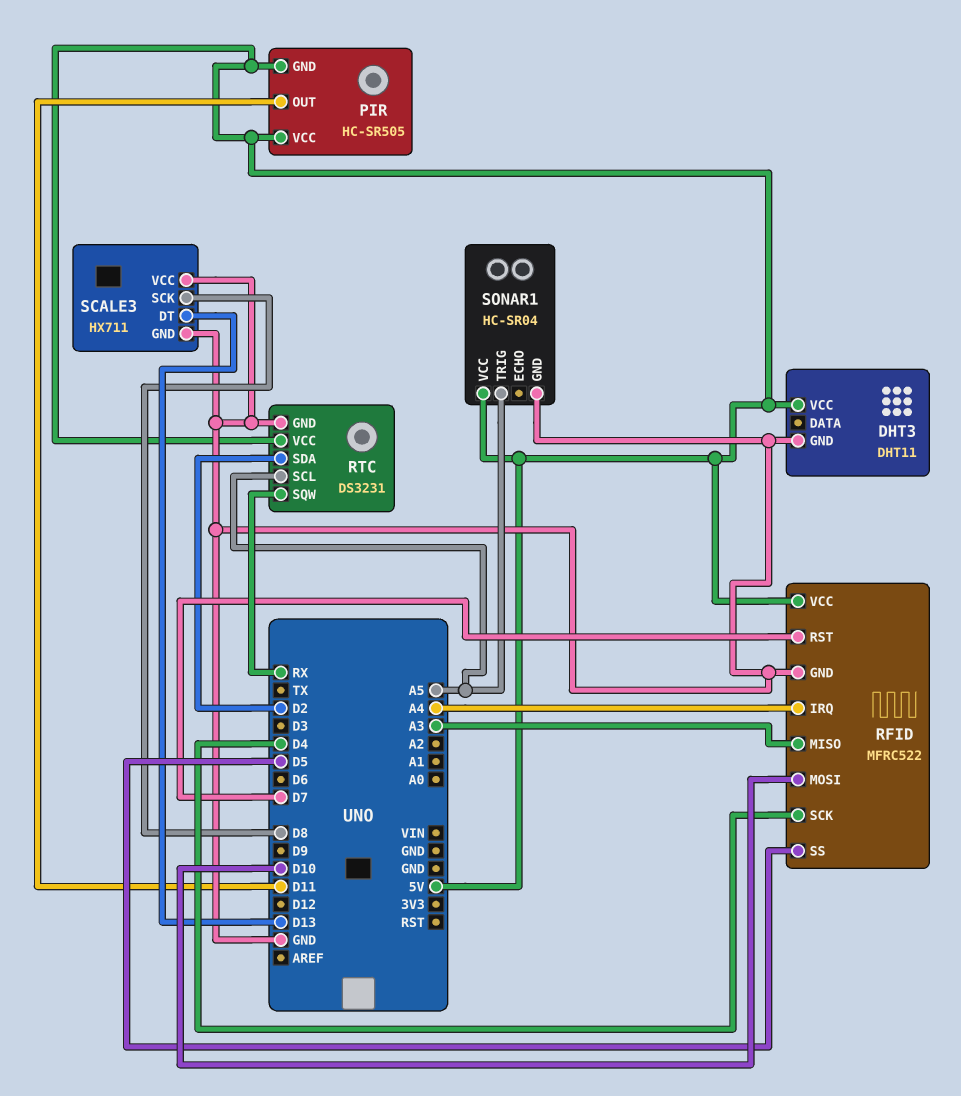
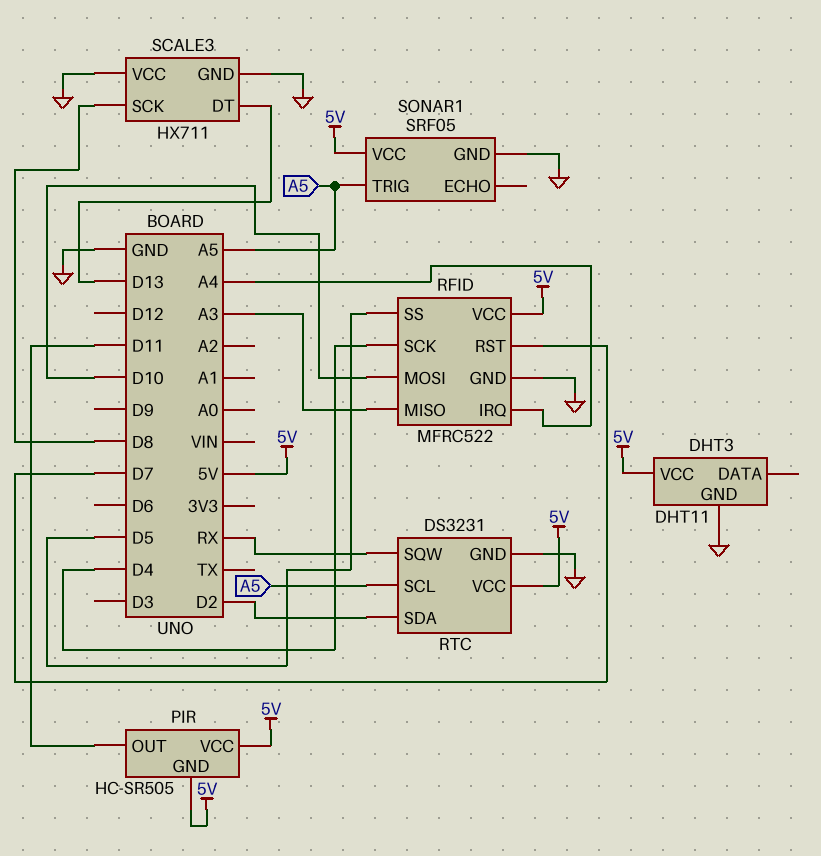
SONAR1: HC-SR04 -> SRF05

